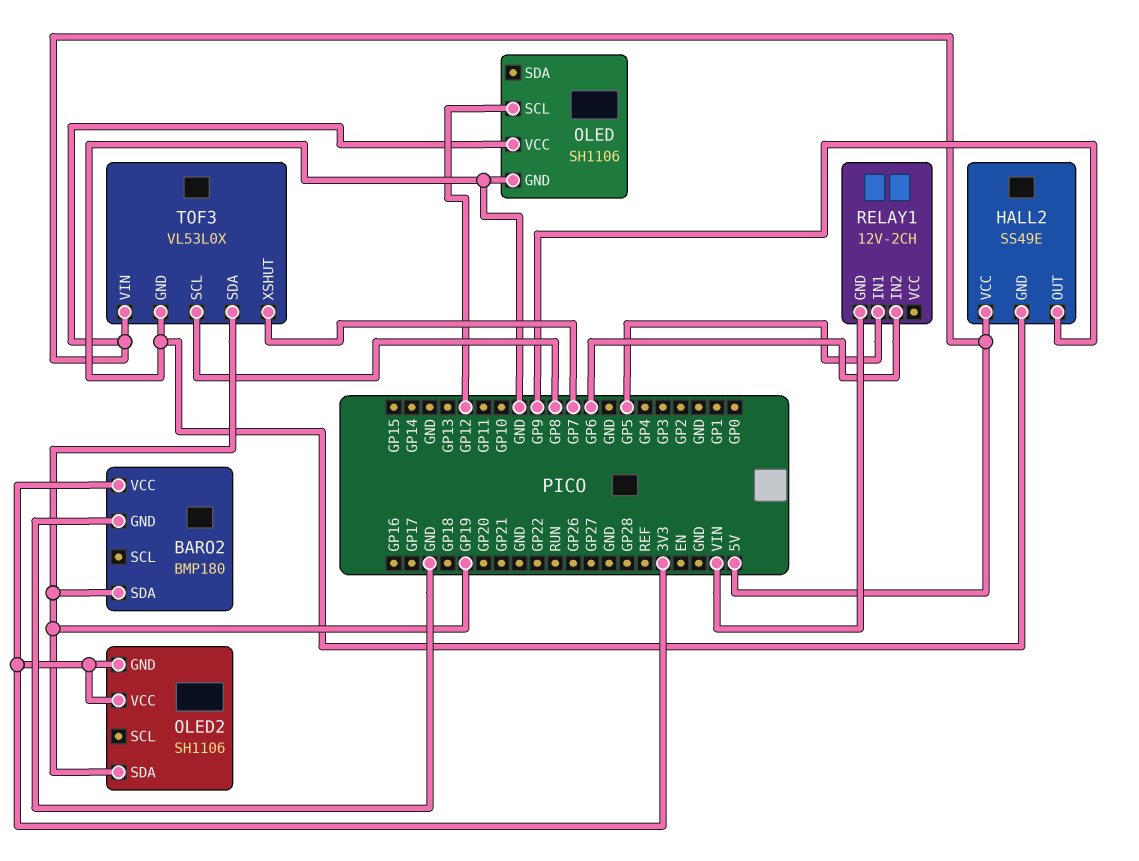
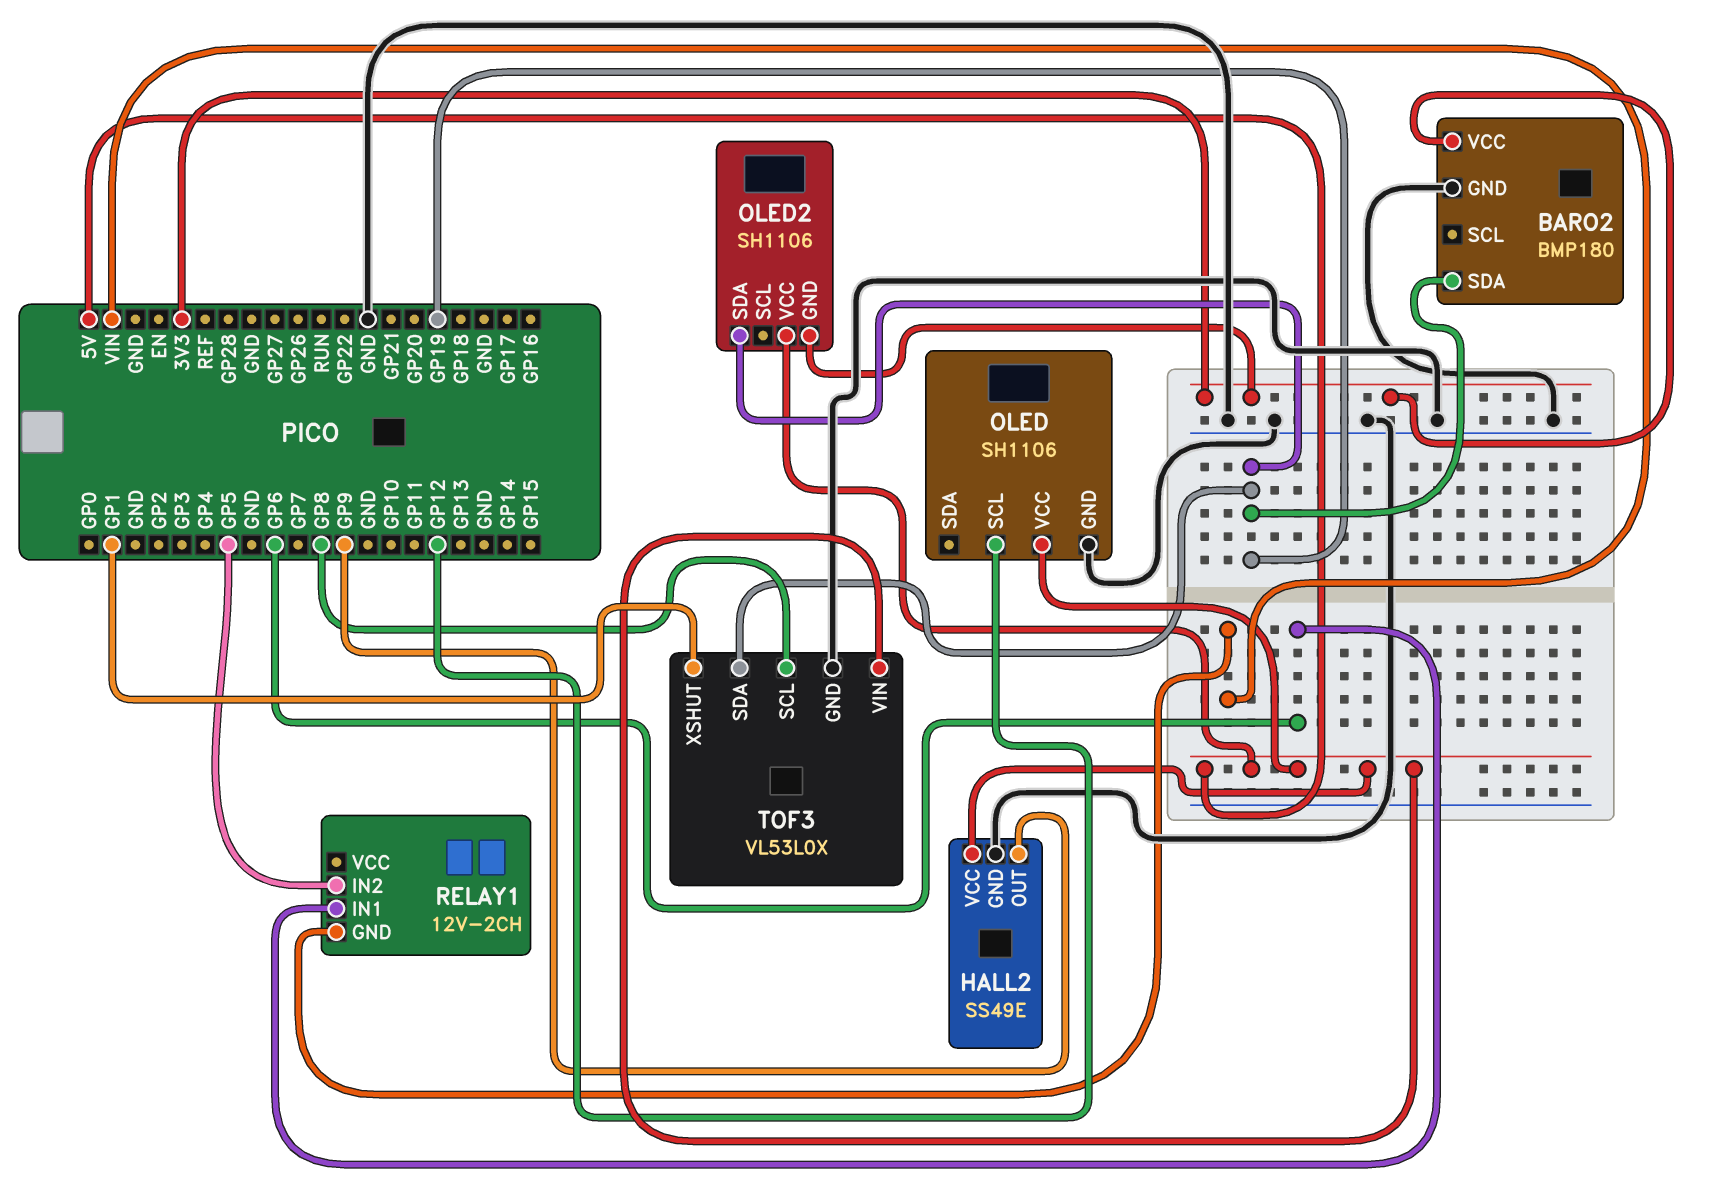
OLED2 pin VCC: 3V3 -> 5V
RELAY1 pin IN1: GP5 -> GP6
RELAY1 pin IN2: GP6 -> GP5
TOF3 pin XSHUT: GP7 -> GP1

